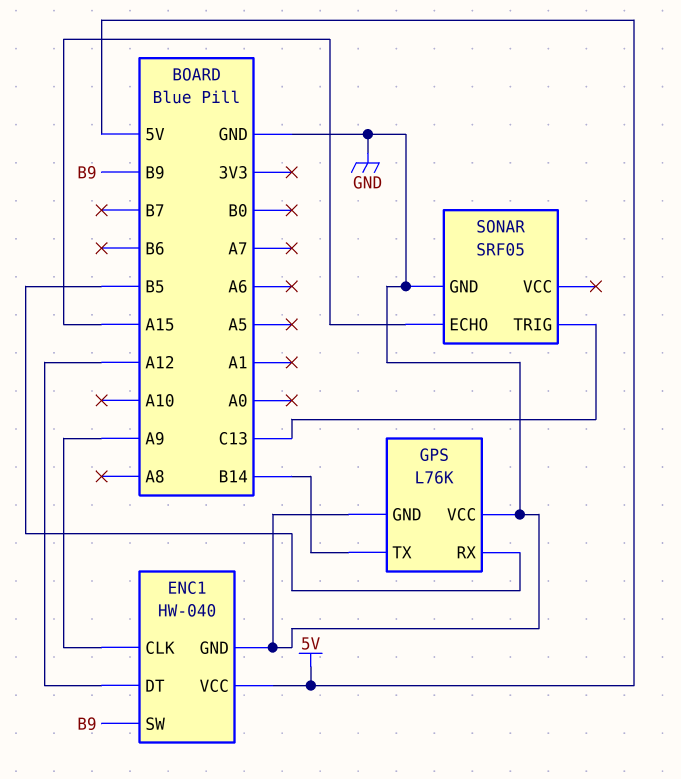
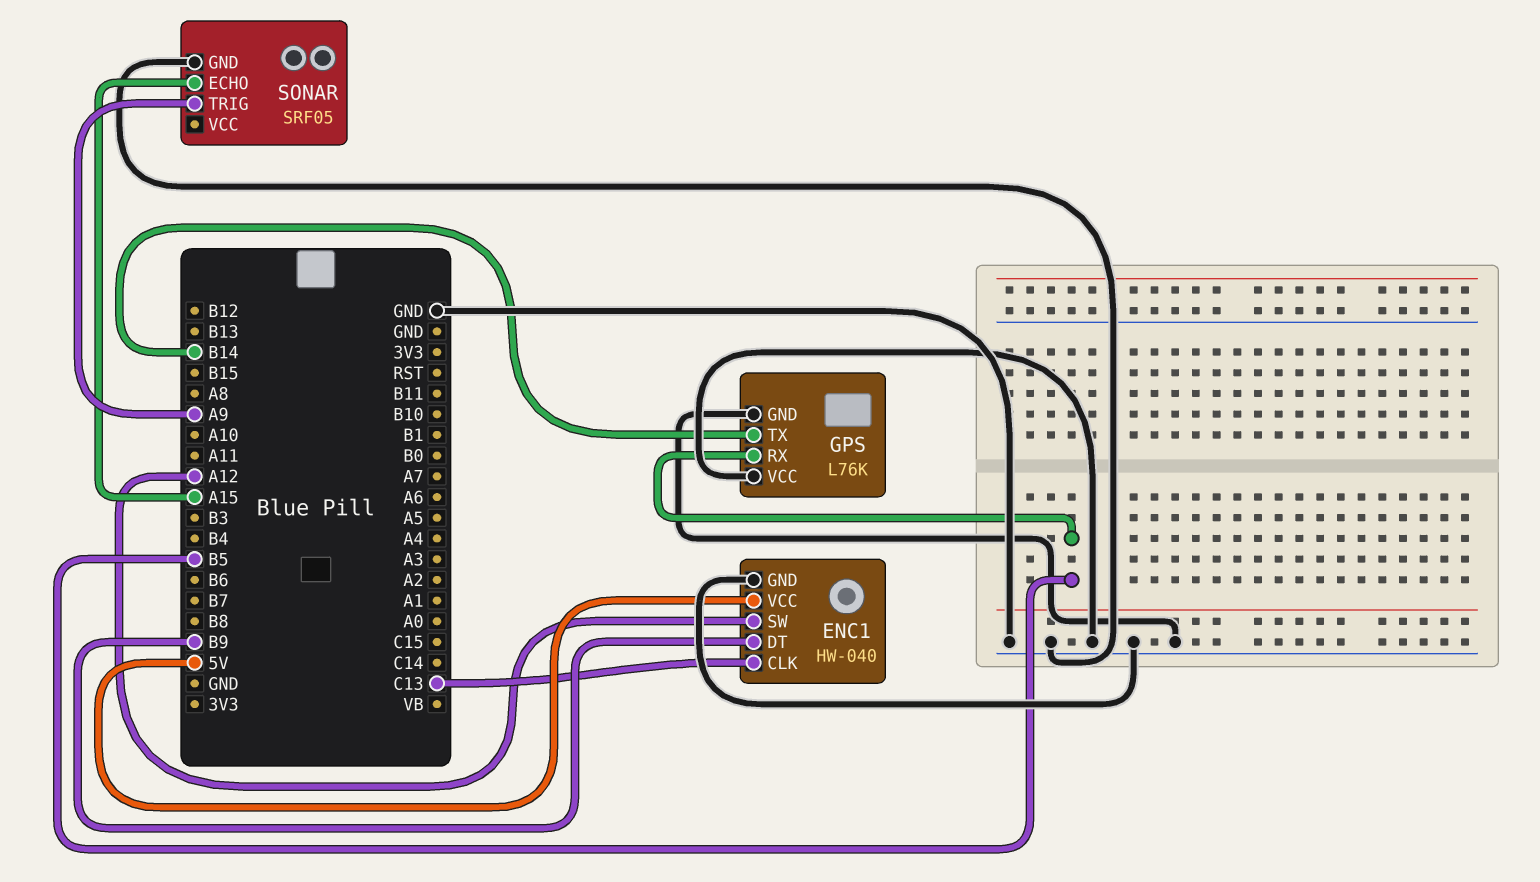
ENC1 pin CLK: A9 -> C13
ENC1 pin DT: A12 -> B9
ENC1 pin SW: B9 -> A12
SONAR pin TRIG: C13 -> A9

